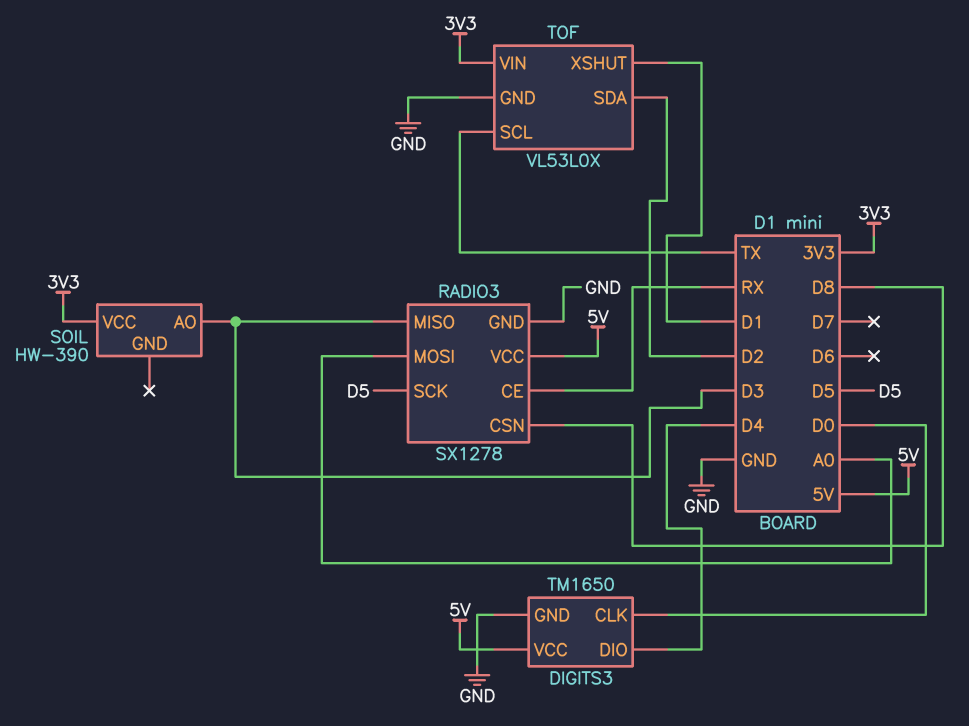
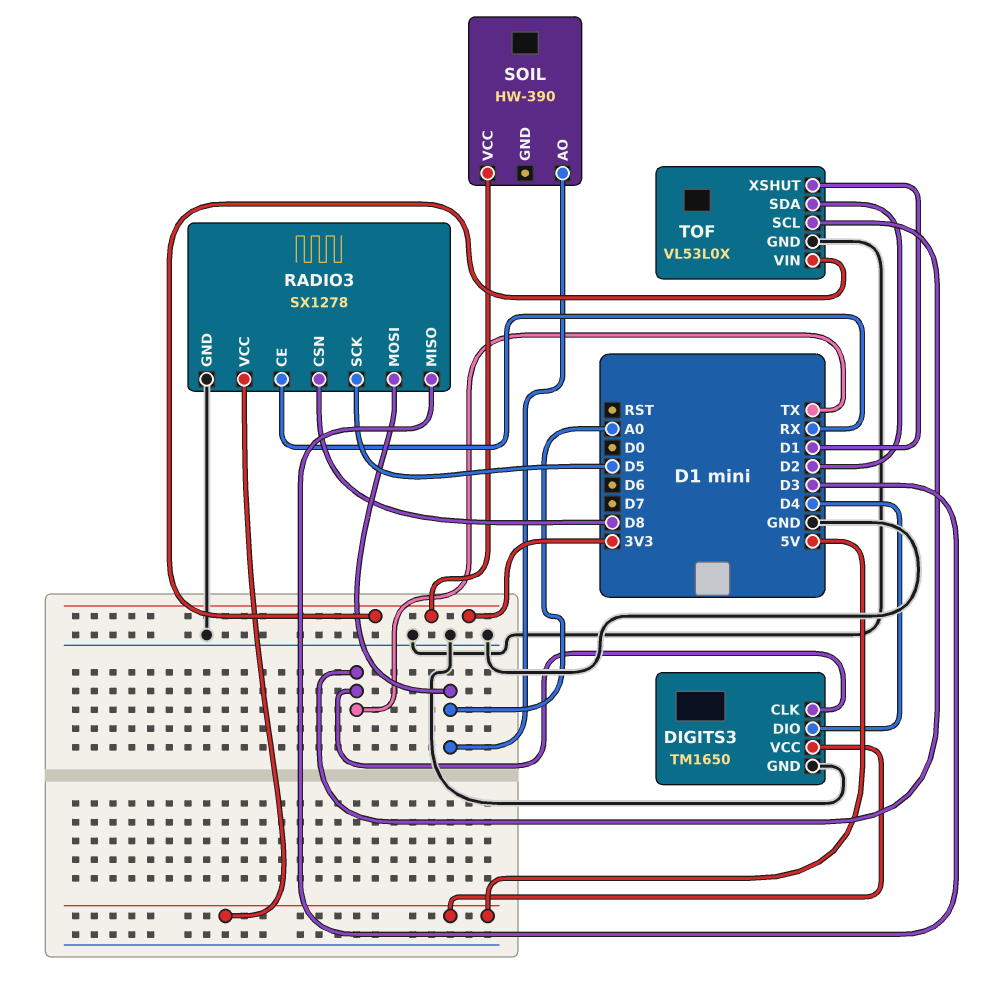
DIGITS3 pin CLK: D0 -> TX
SOIL pin AO: D3 -> A0

